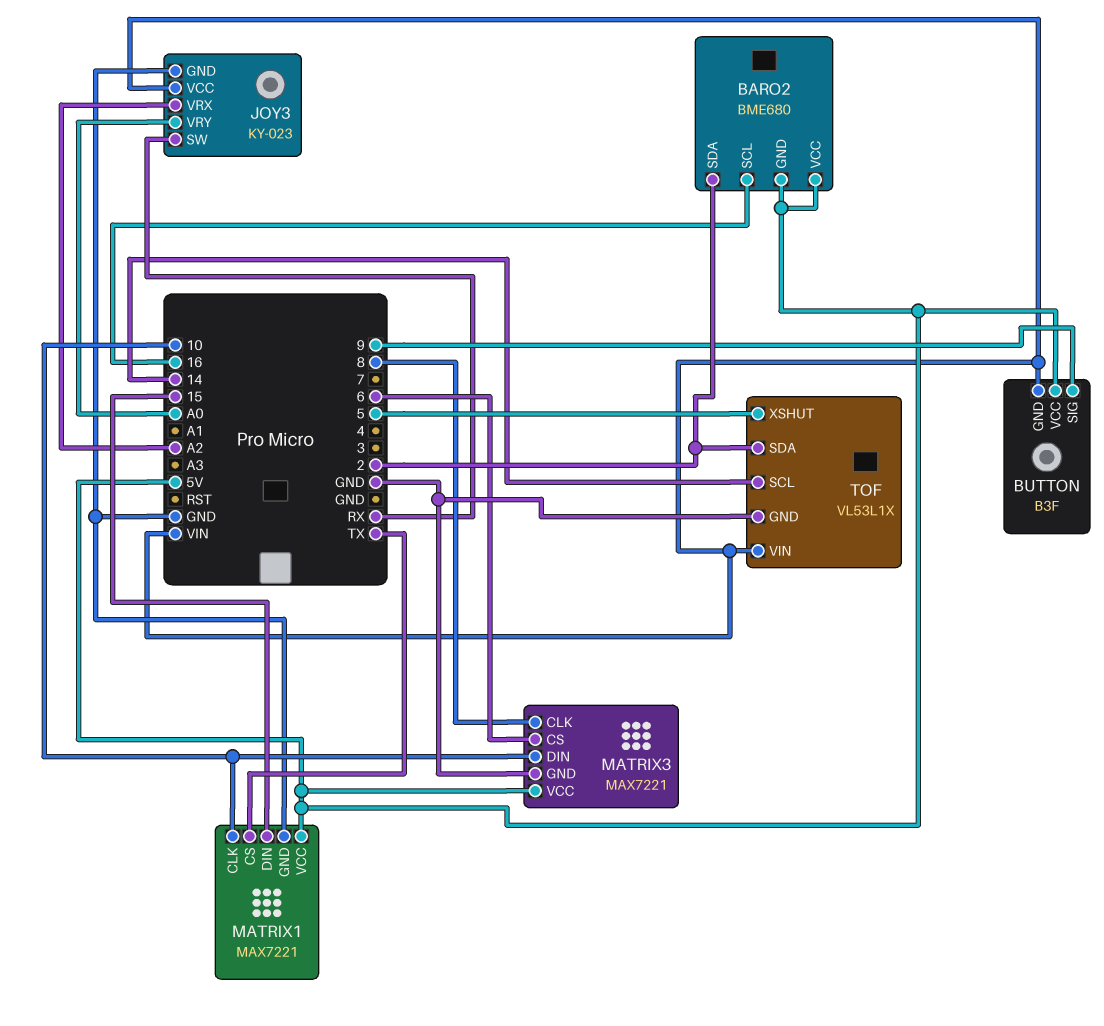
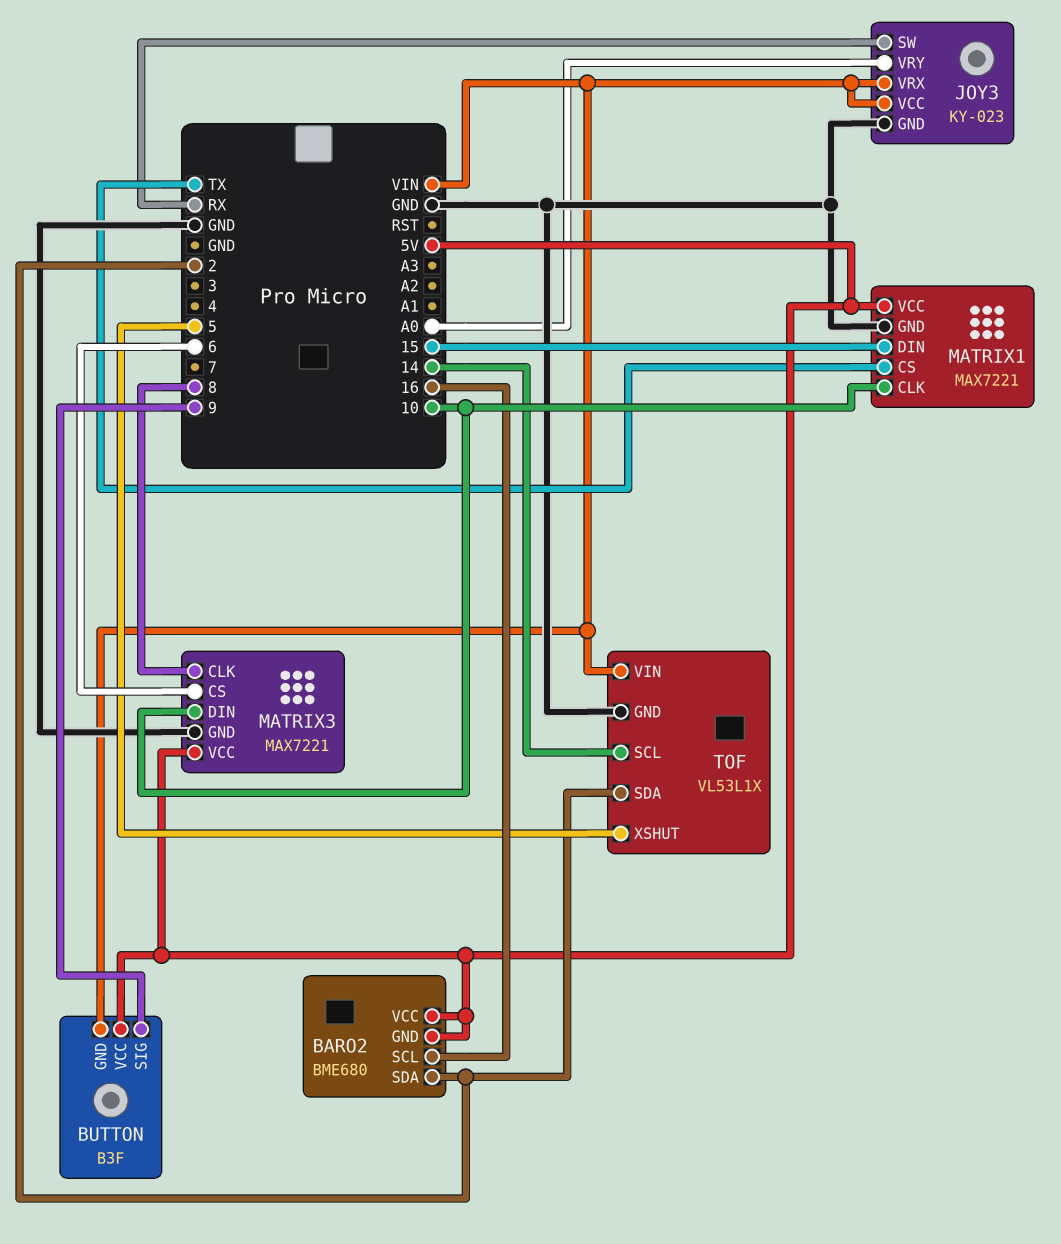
JOY3 pin VRX: A2 -> VIN

